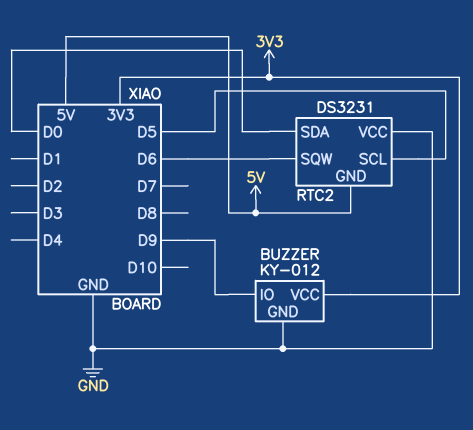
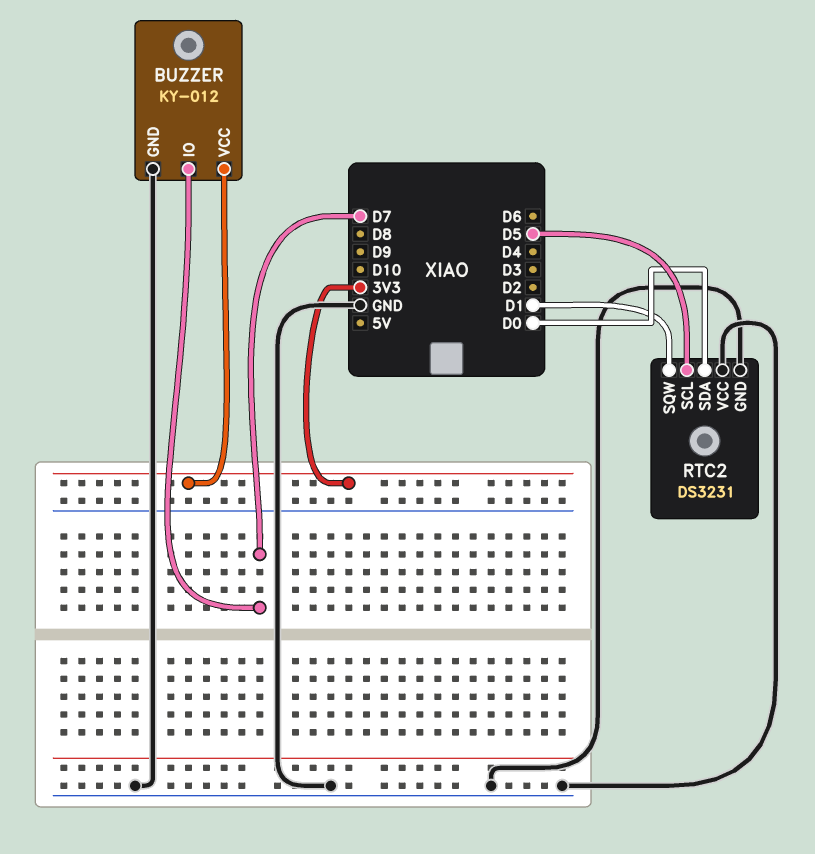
BUZZER pin IO: D9 -> D7
RTC2 pin GND: 5V -> GND
RTC2 pin SQW: D6 -> D1

